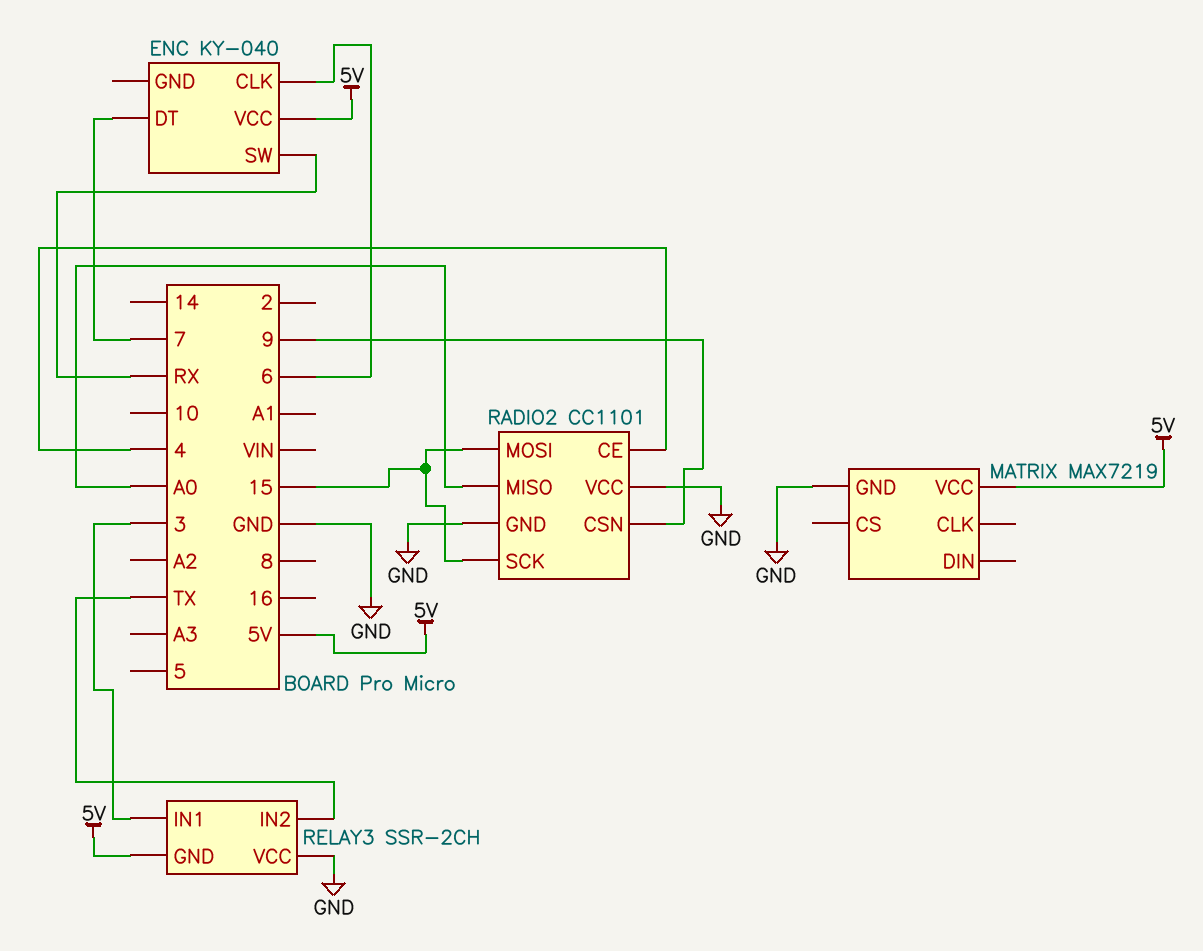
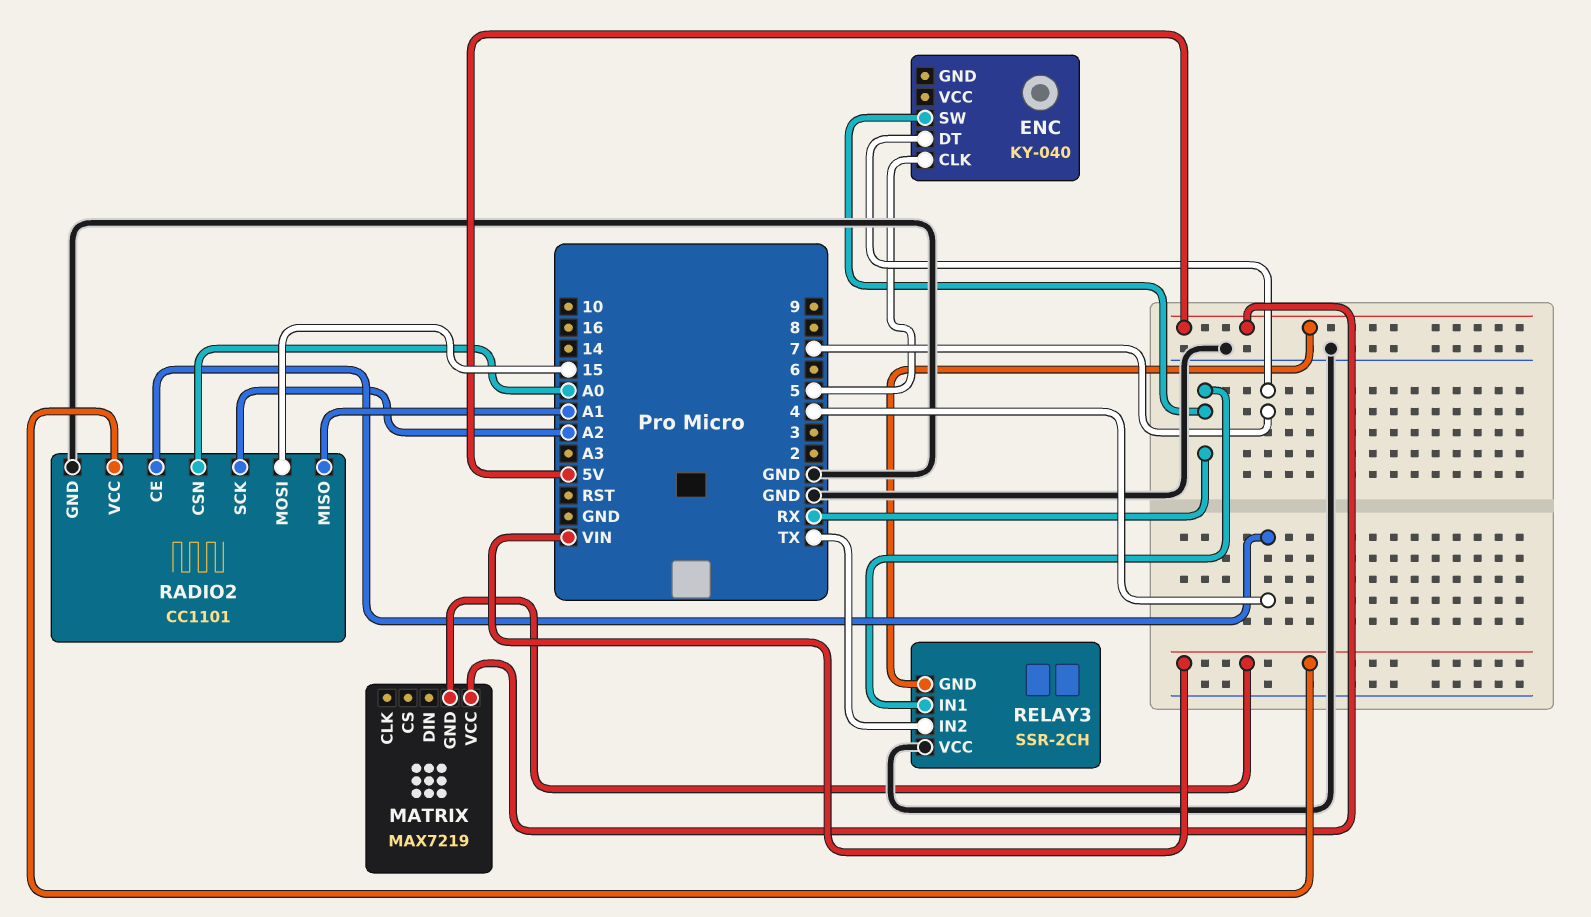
ENC pin CLK: 6 -> 5
ENC pin VCC: 5V -> none
MATRIX pin GND: GND -> VIN
RADIO2 pin CSN: 9 -> A0
RADIO2 pin MISO: A0 -> A1
RADIO2 pin SCK: 15 -> A2
RADIO2 pin VCC: GND -> VIN
RELAY3 pin IN1: 3 -> RX

